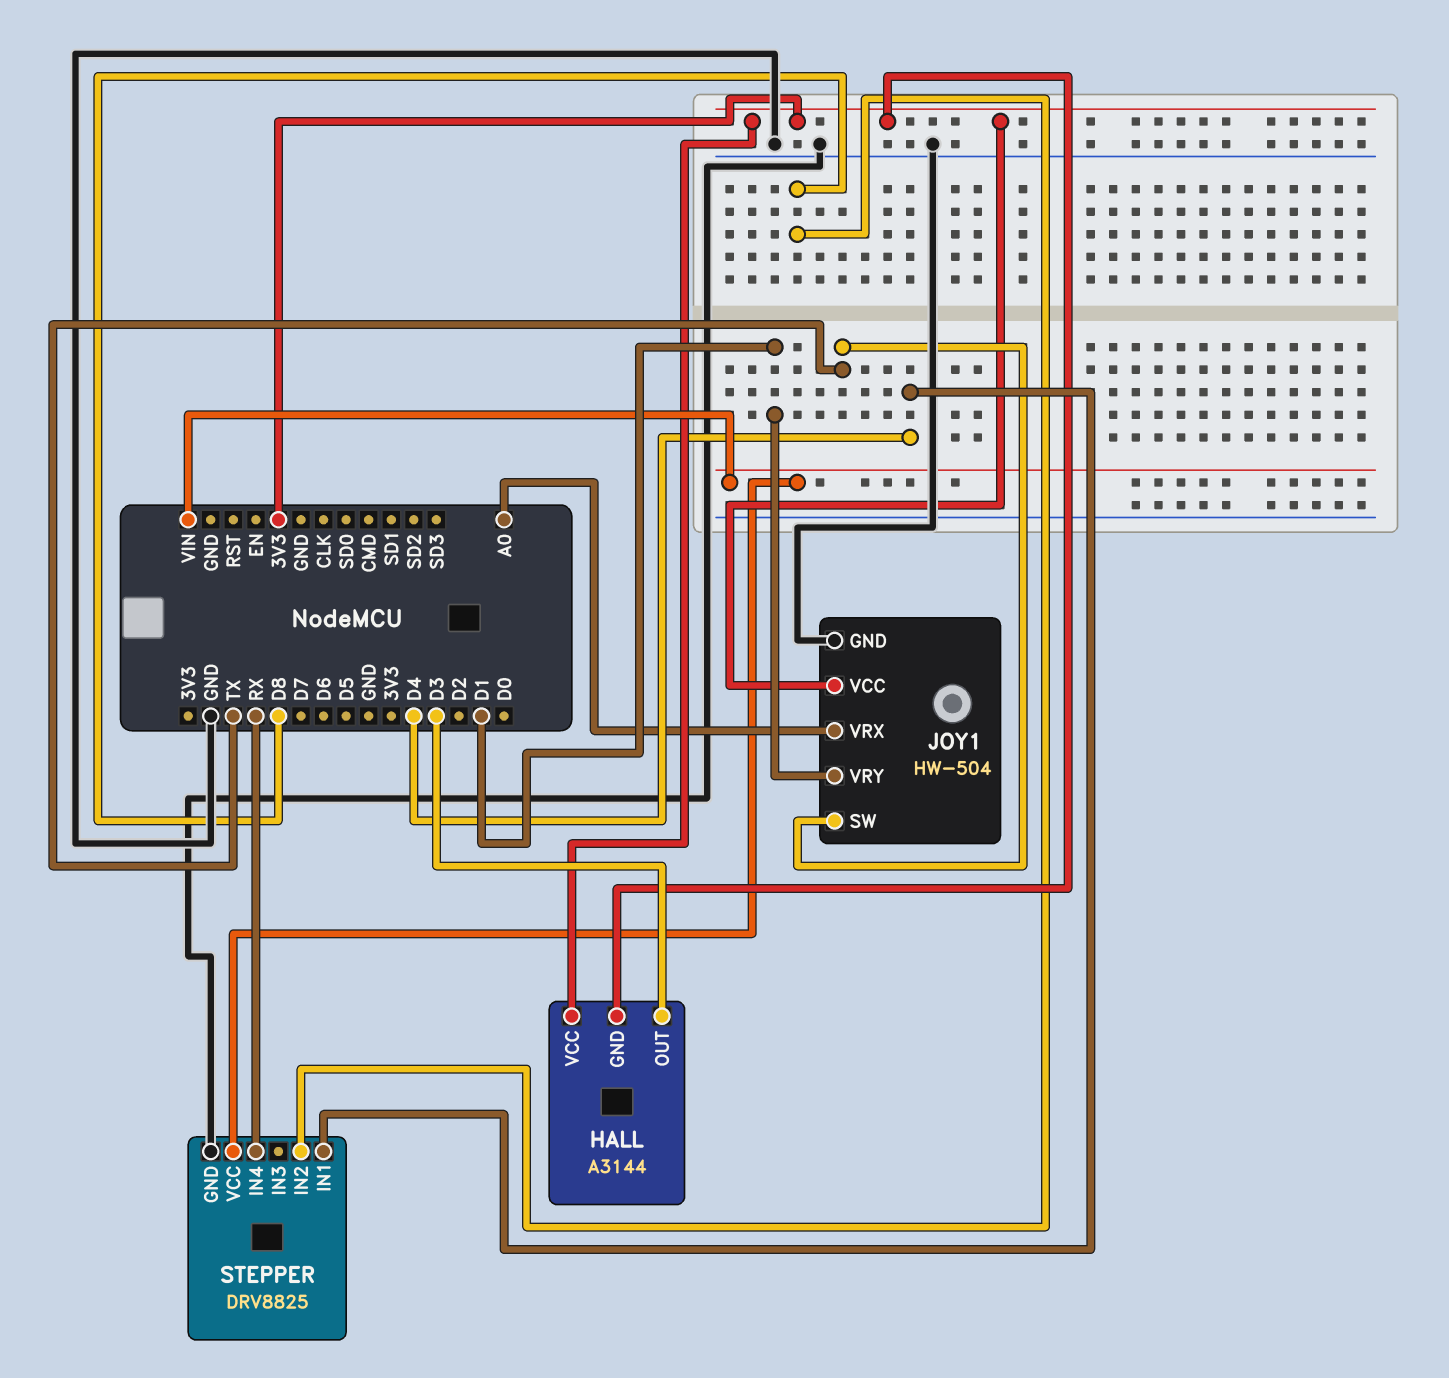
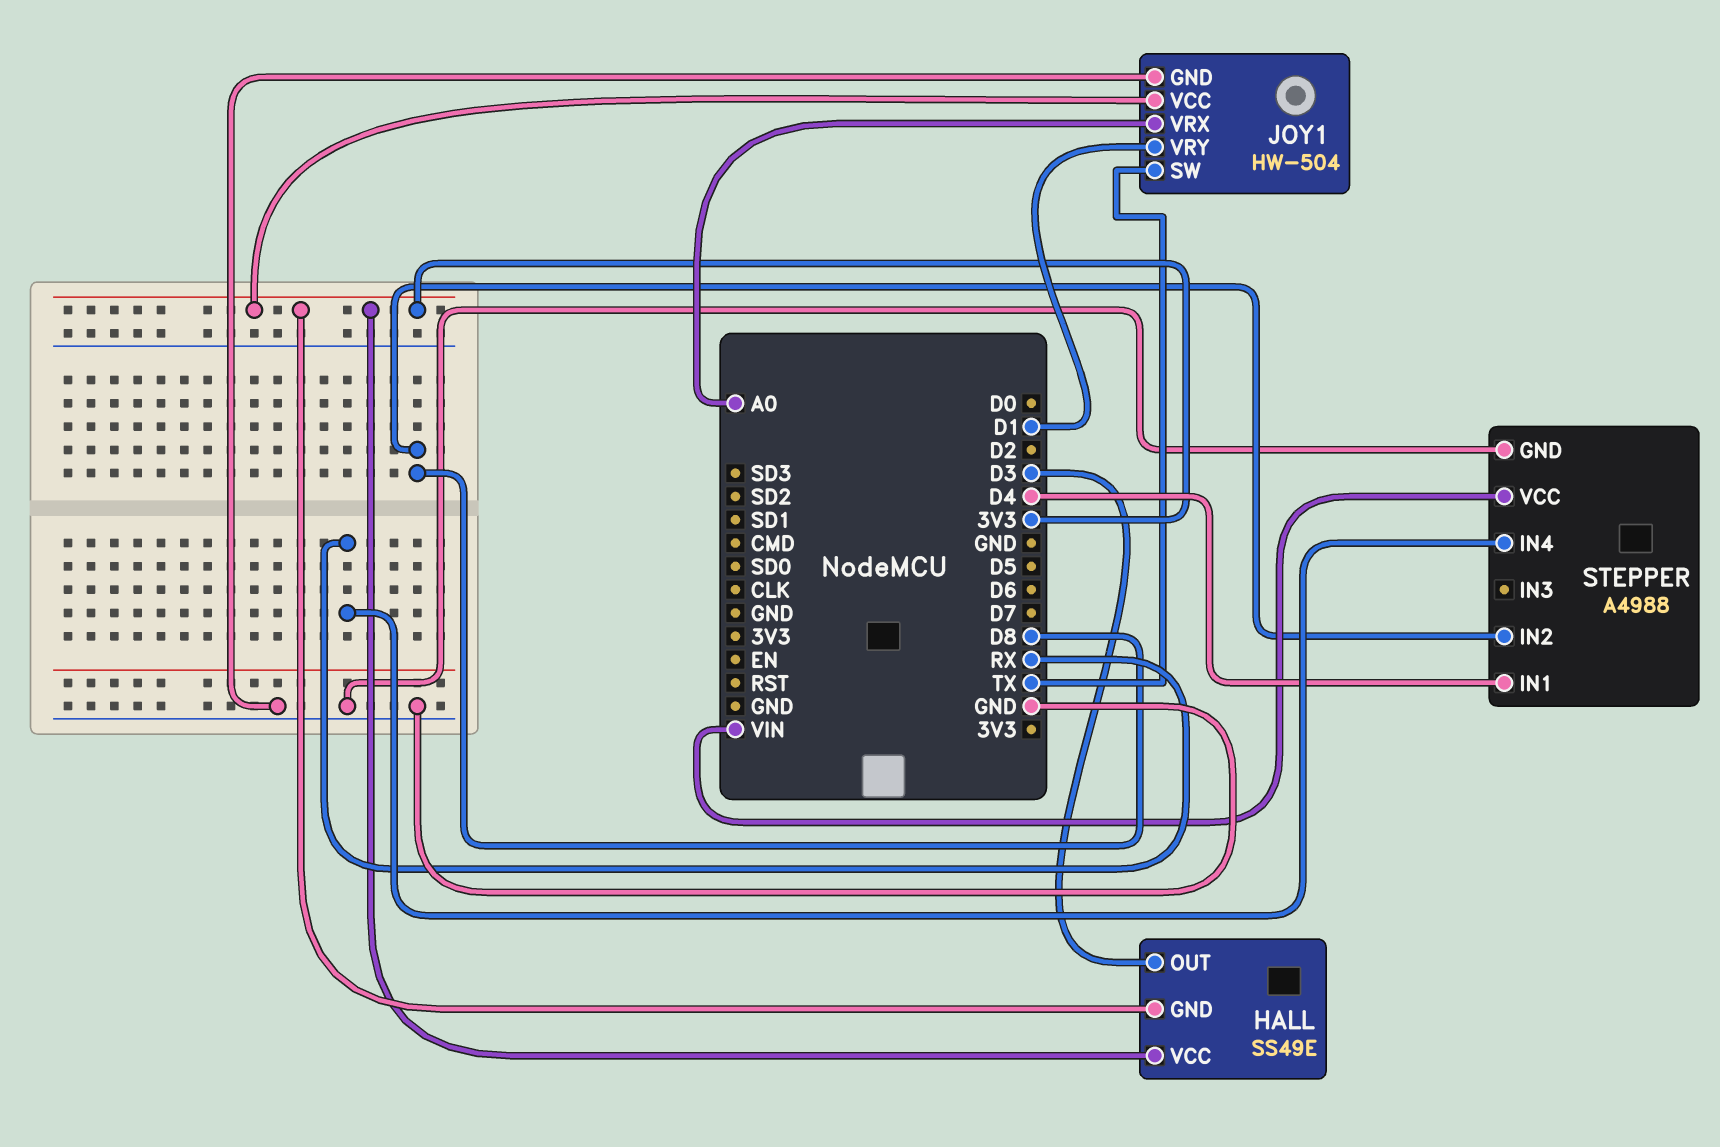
HALL: A3144 -> SS49E
STEPPER: DRV8825 -> A4988

